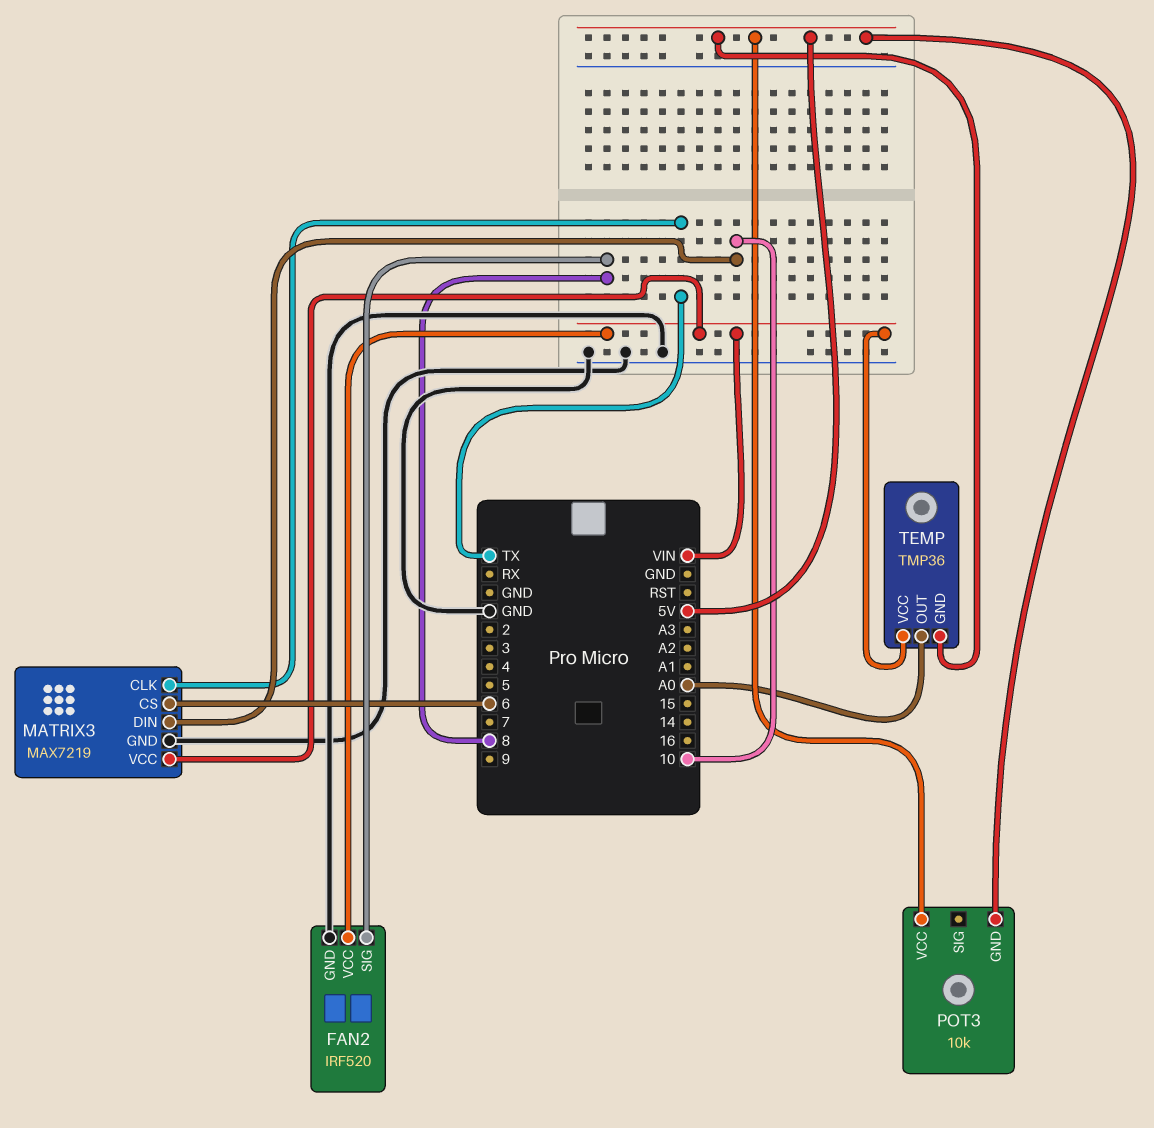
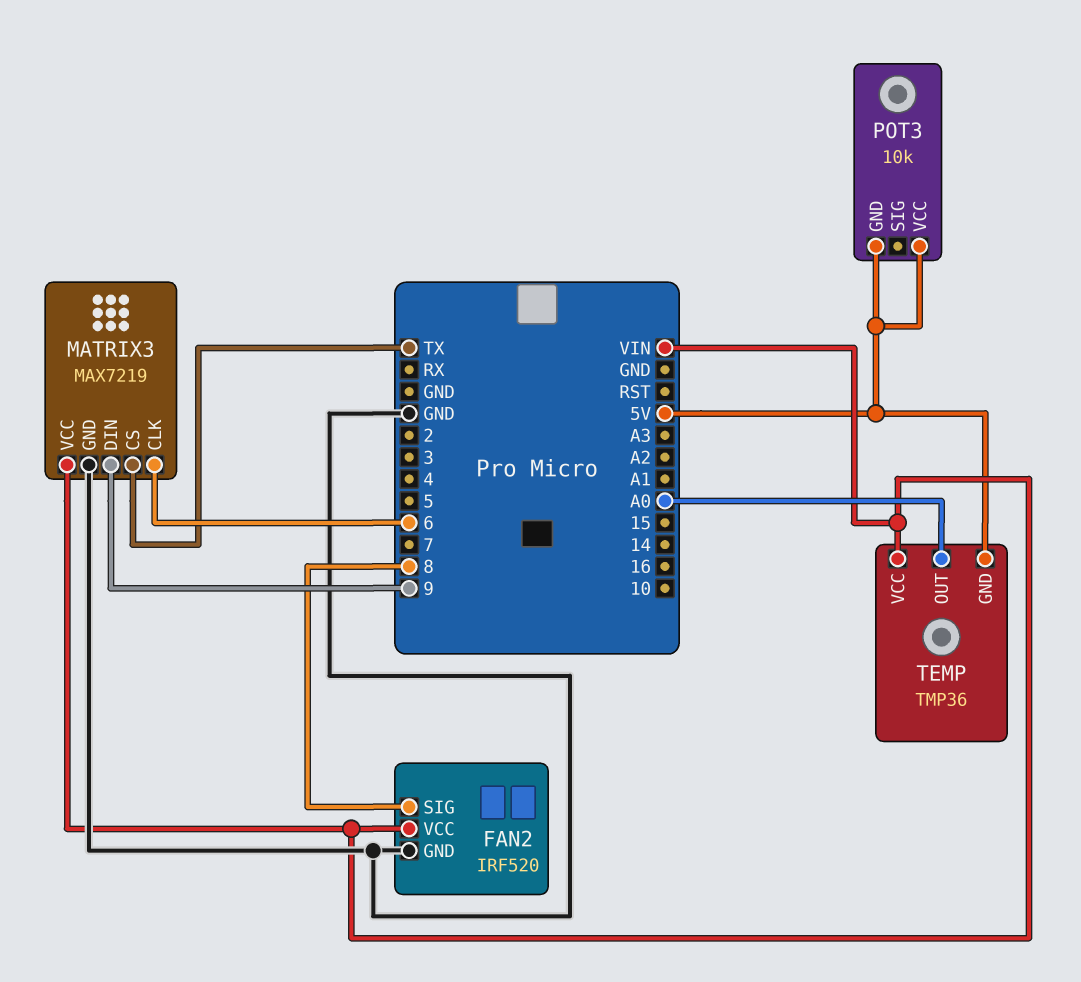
MATRIX3 pin CLK: TX -> 6
MATRIX3 pin CS: 6 -> TX
MATRIX3 pin DIN: 10 -> 9

